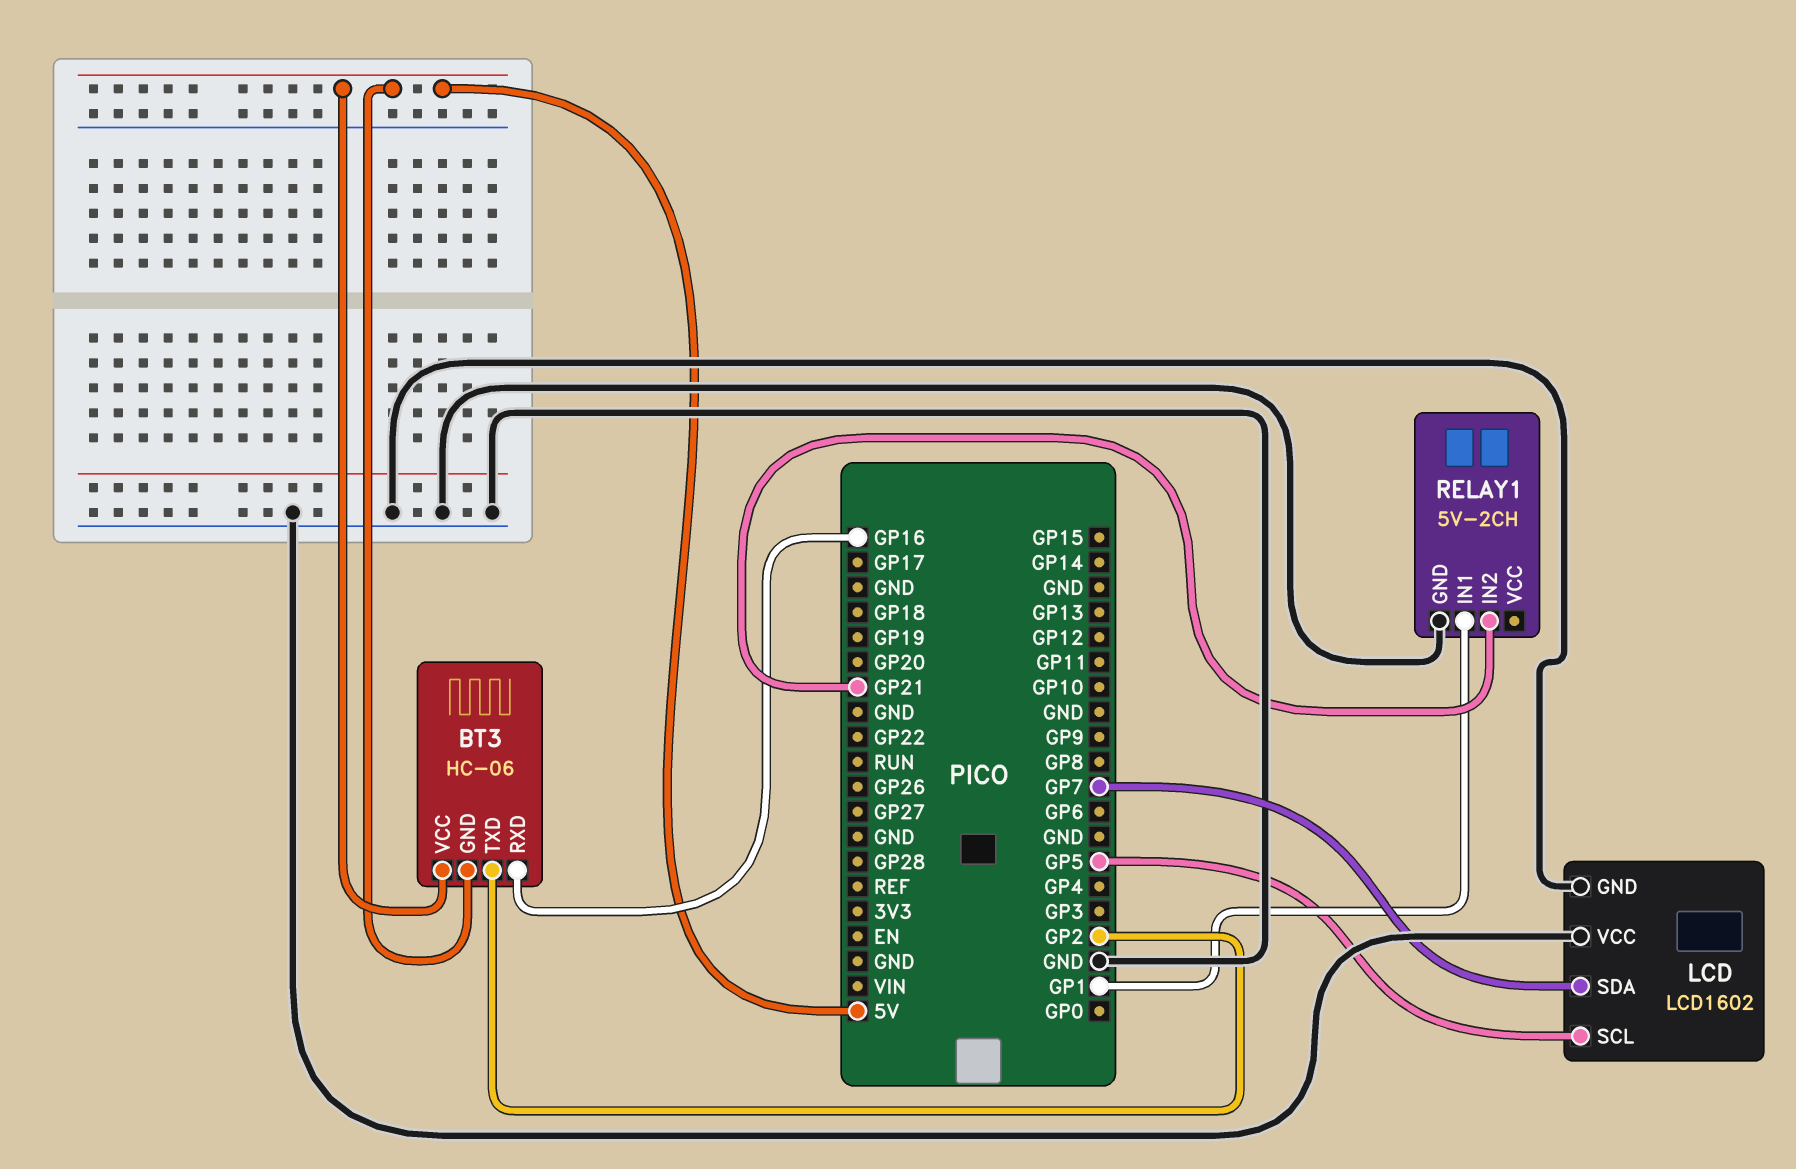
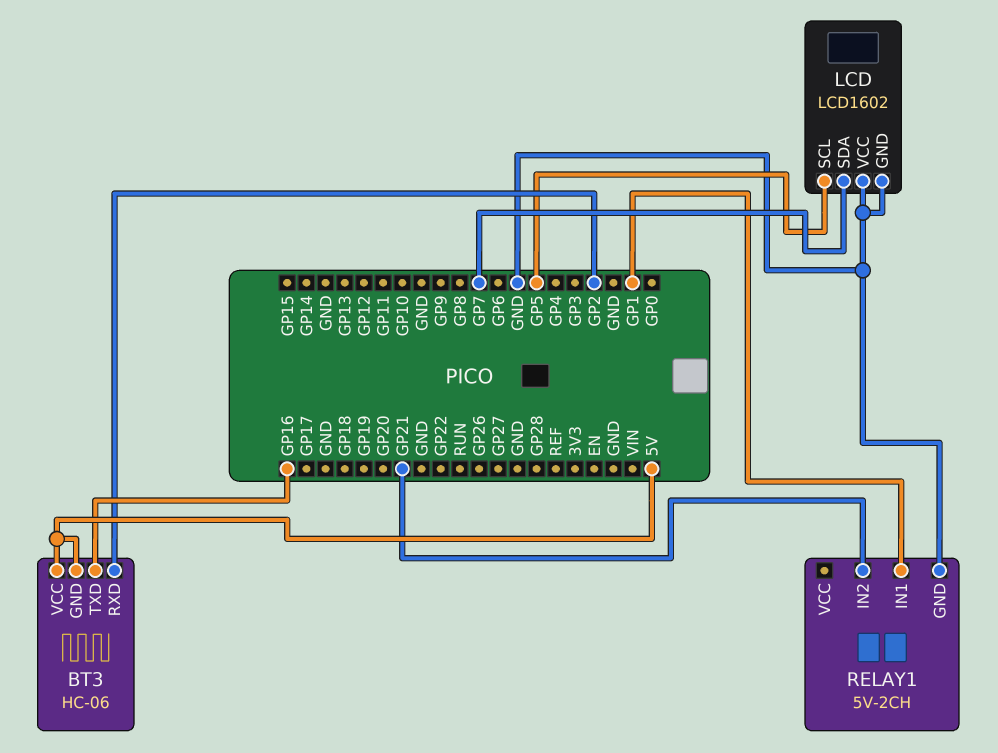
BT3 pin RXD: GP16 -> GP2
BT3 pin TXD: GP2 -> GP16

